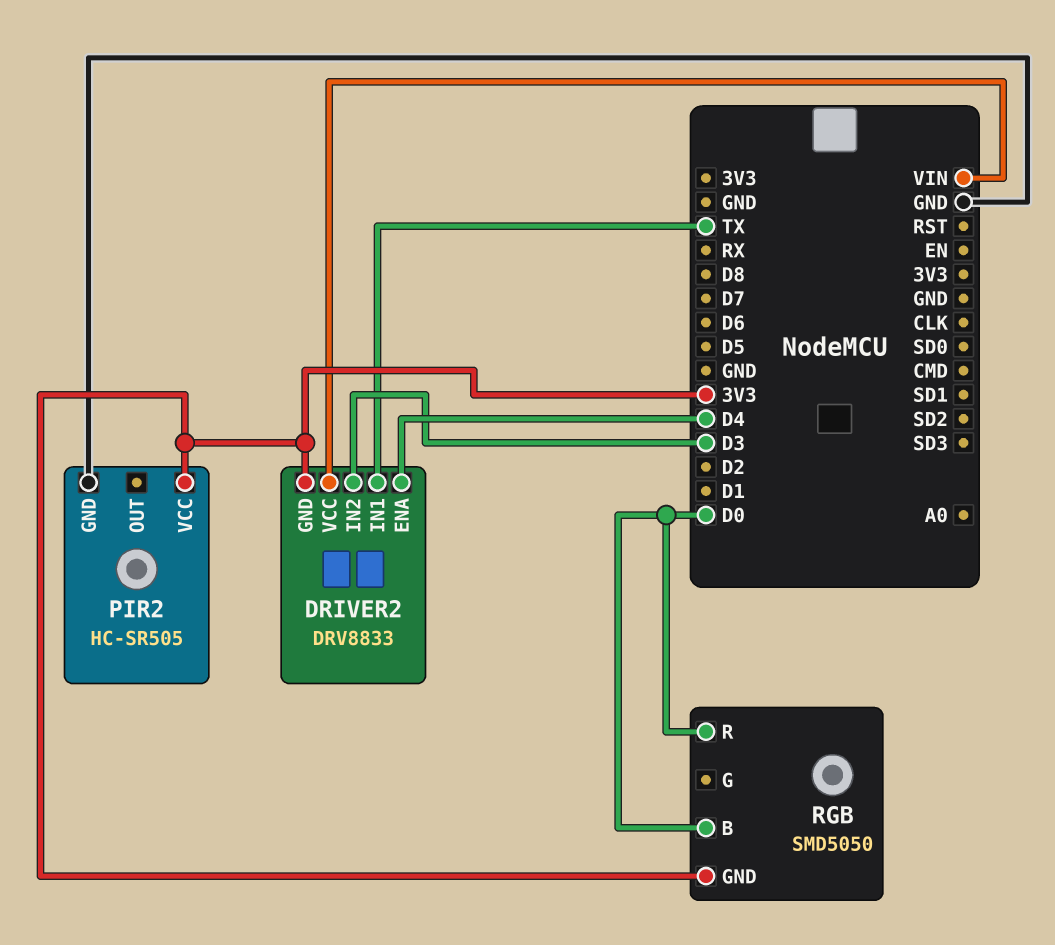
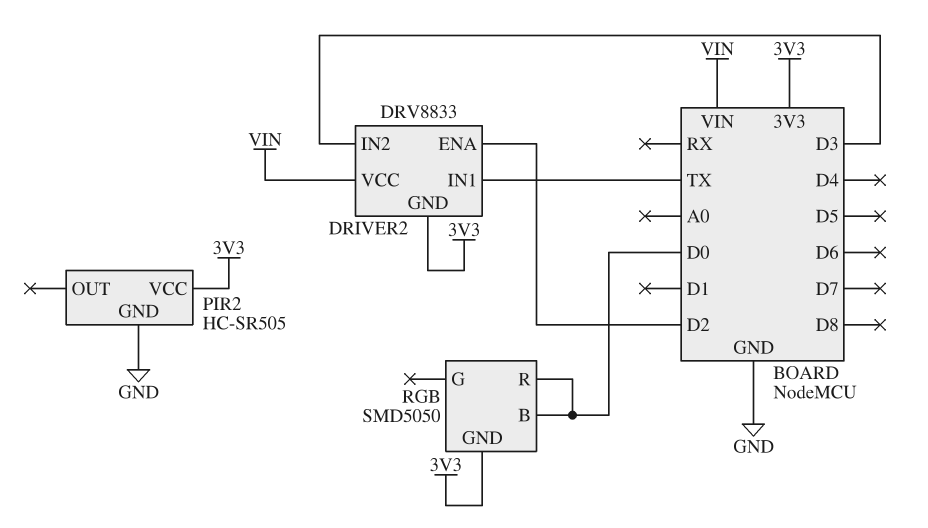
DRIVER2 pin ENA: D4 -> D2

